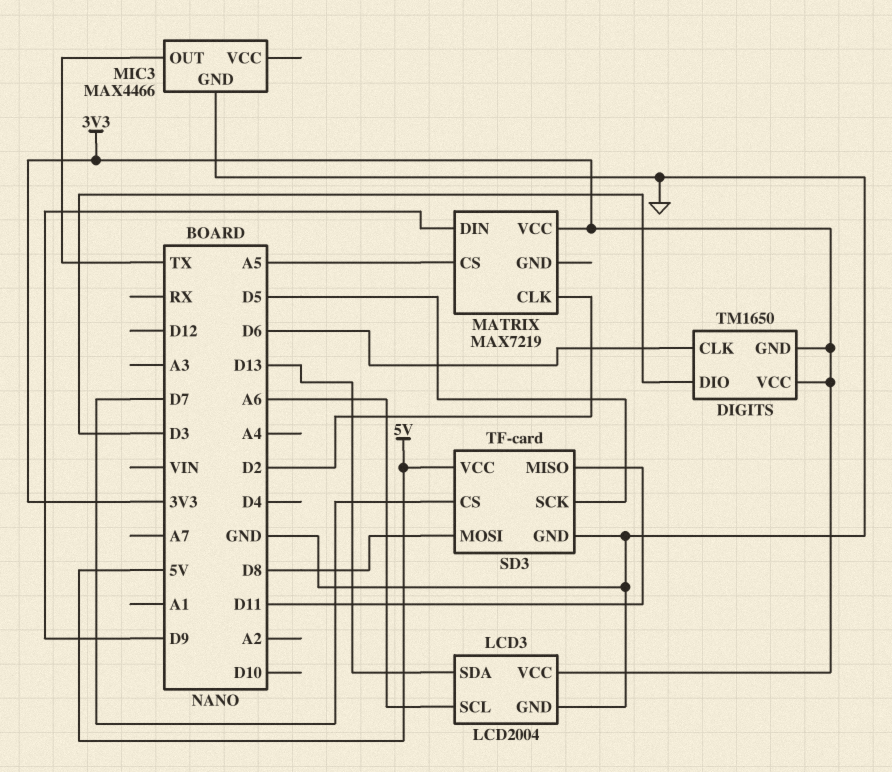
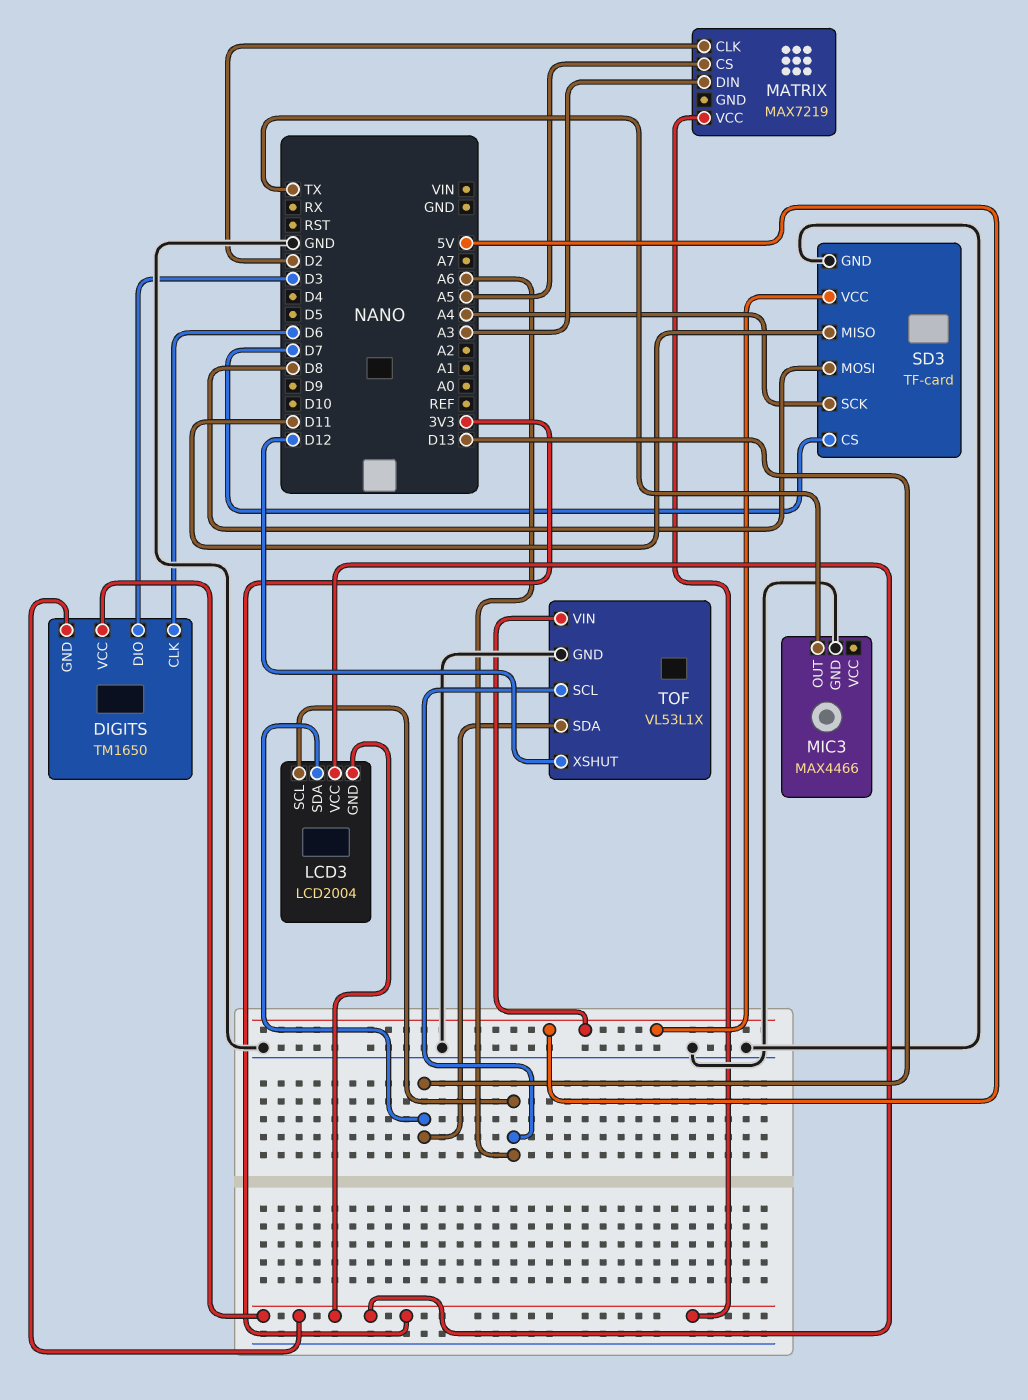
LCD3 pin GND: GND -> 3V3
MATRIX pin DIN: D9 -> A3
SD3 pin SCK: D5 -> A4
TOF: none -> VL53L1X
TOF pin GND: none -> GND
TOF pin SCL: none -> A6
TOF pin SDA: none -> D13
TOF pin VIN: none -> 5V
TOF pin XSHUT: none -> D12

